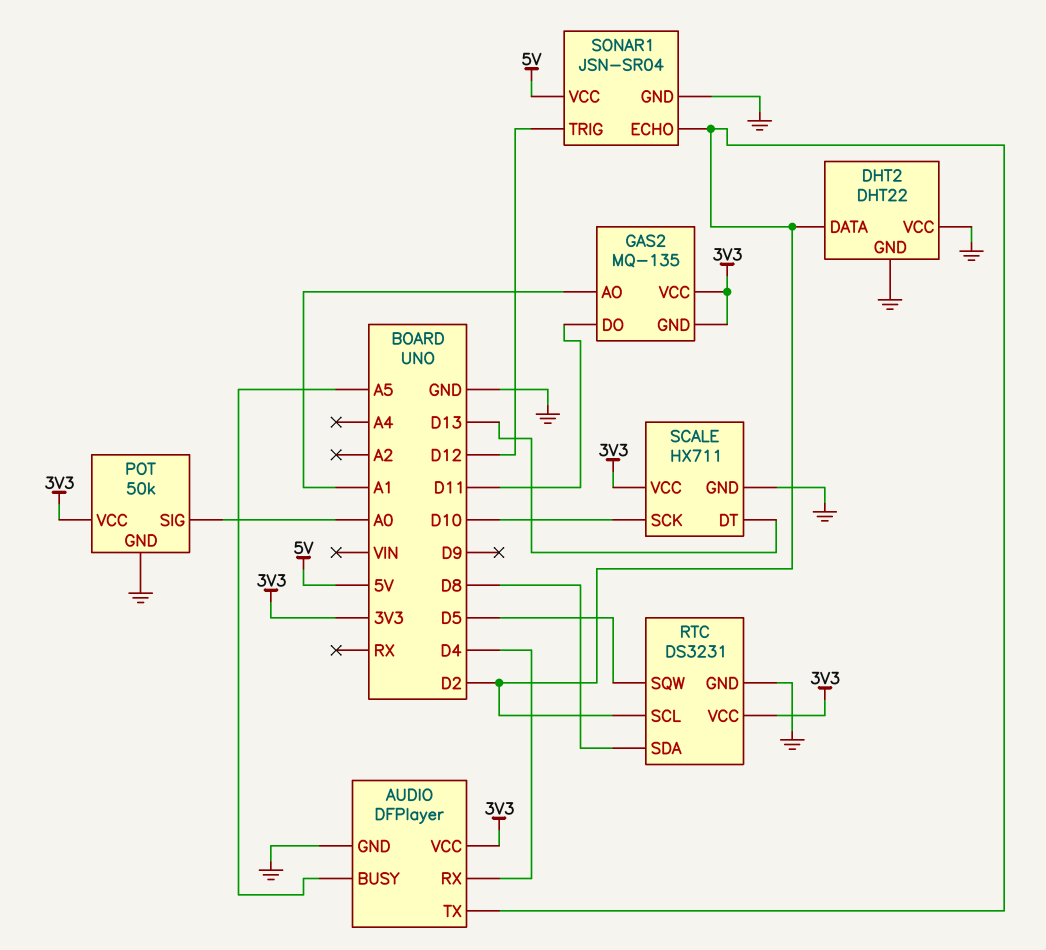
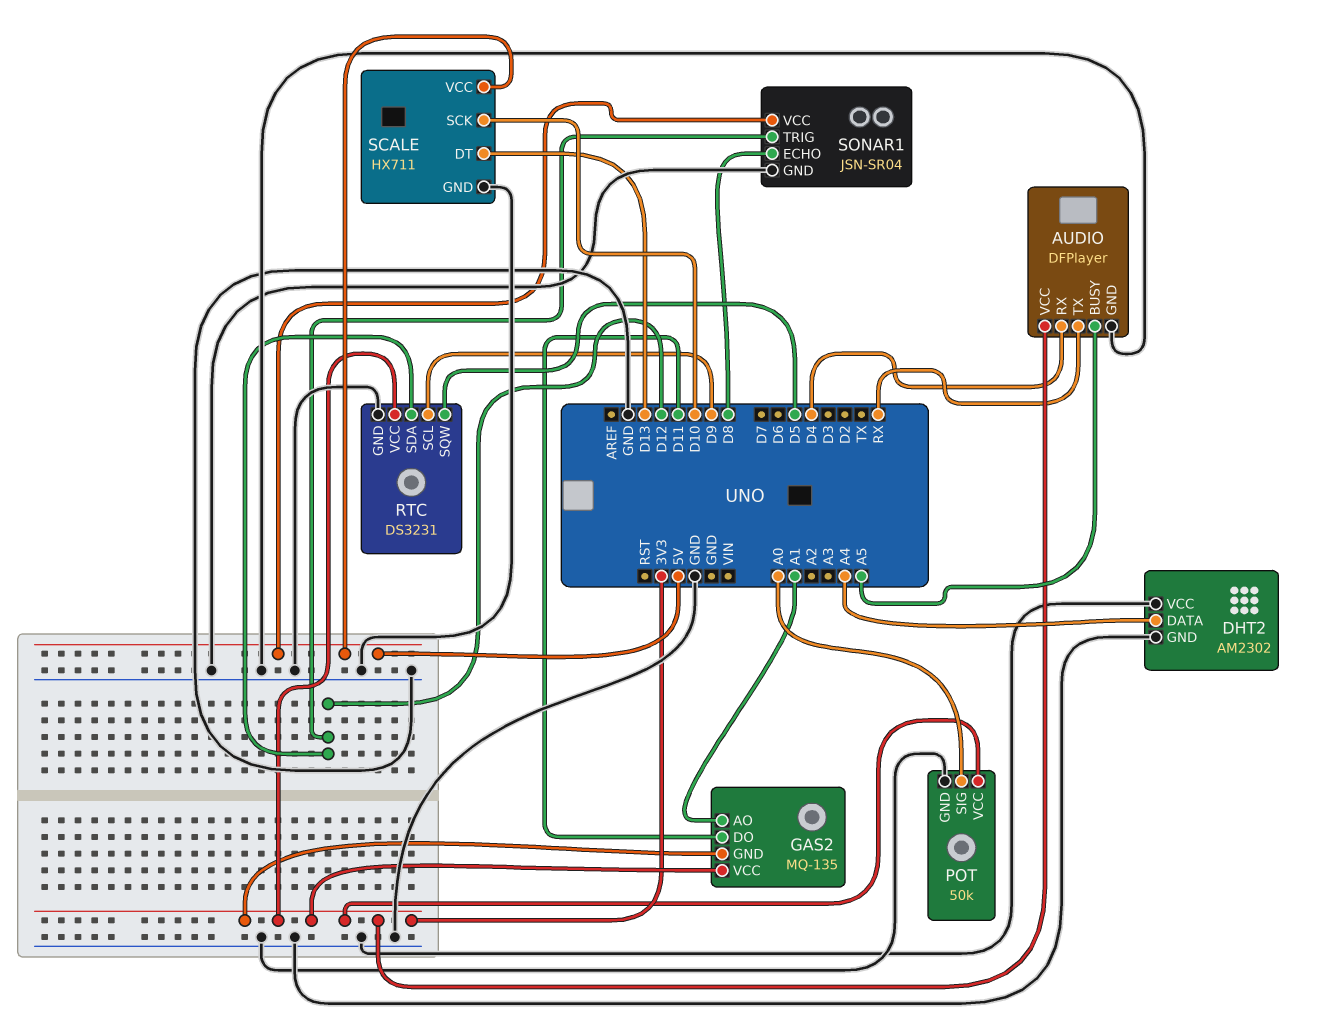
AUDIO pin TX: D2 -> RX
DHT2: DHT22 -> AM2302
DHT2 pin DATA: D2 -> A4
RTC pin SCL: D2 -> D9
RTC pin SDA: D8 -> D12
SCALE pin VCC: 3V3 -> 5V
SONAR1 pin ECHO: D2 -> D8

